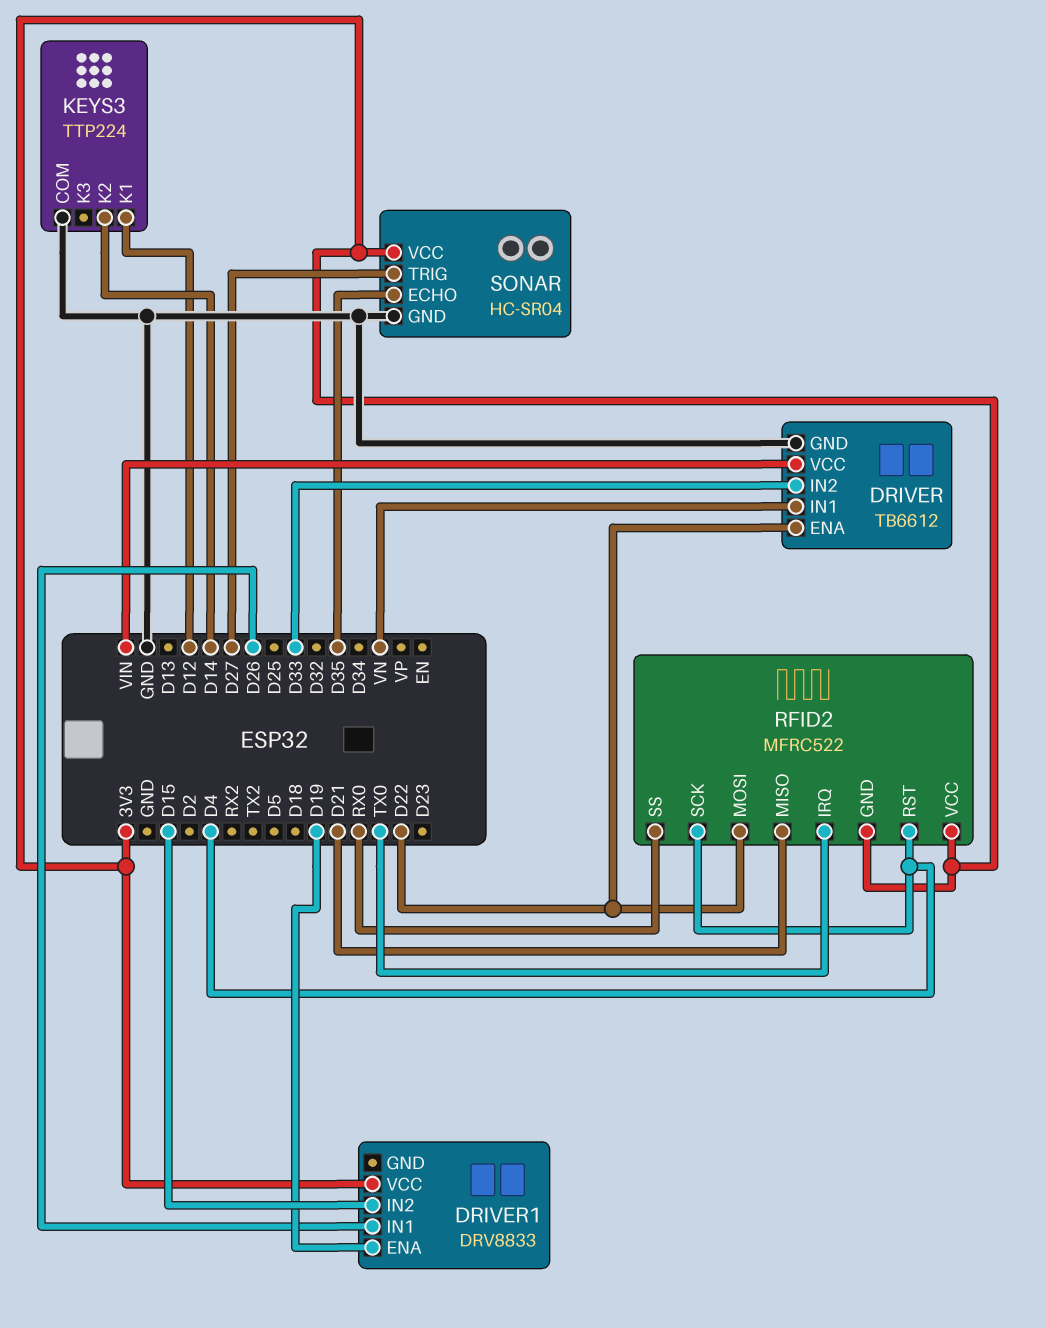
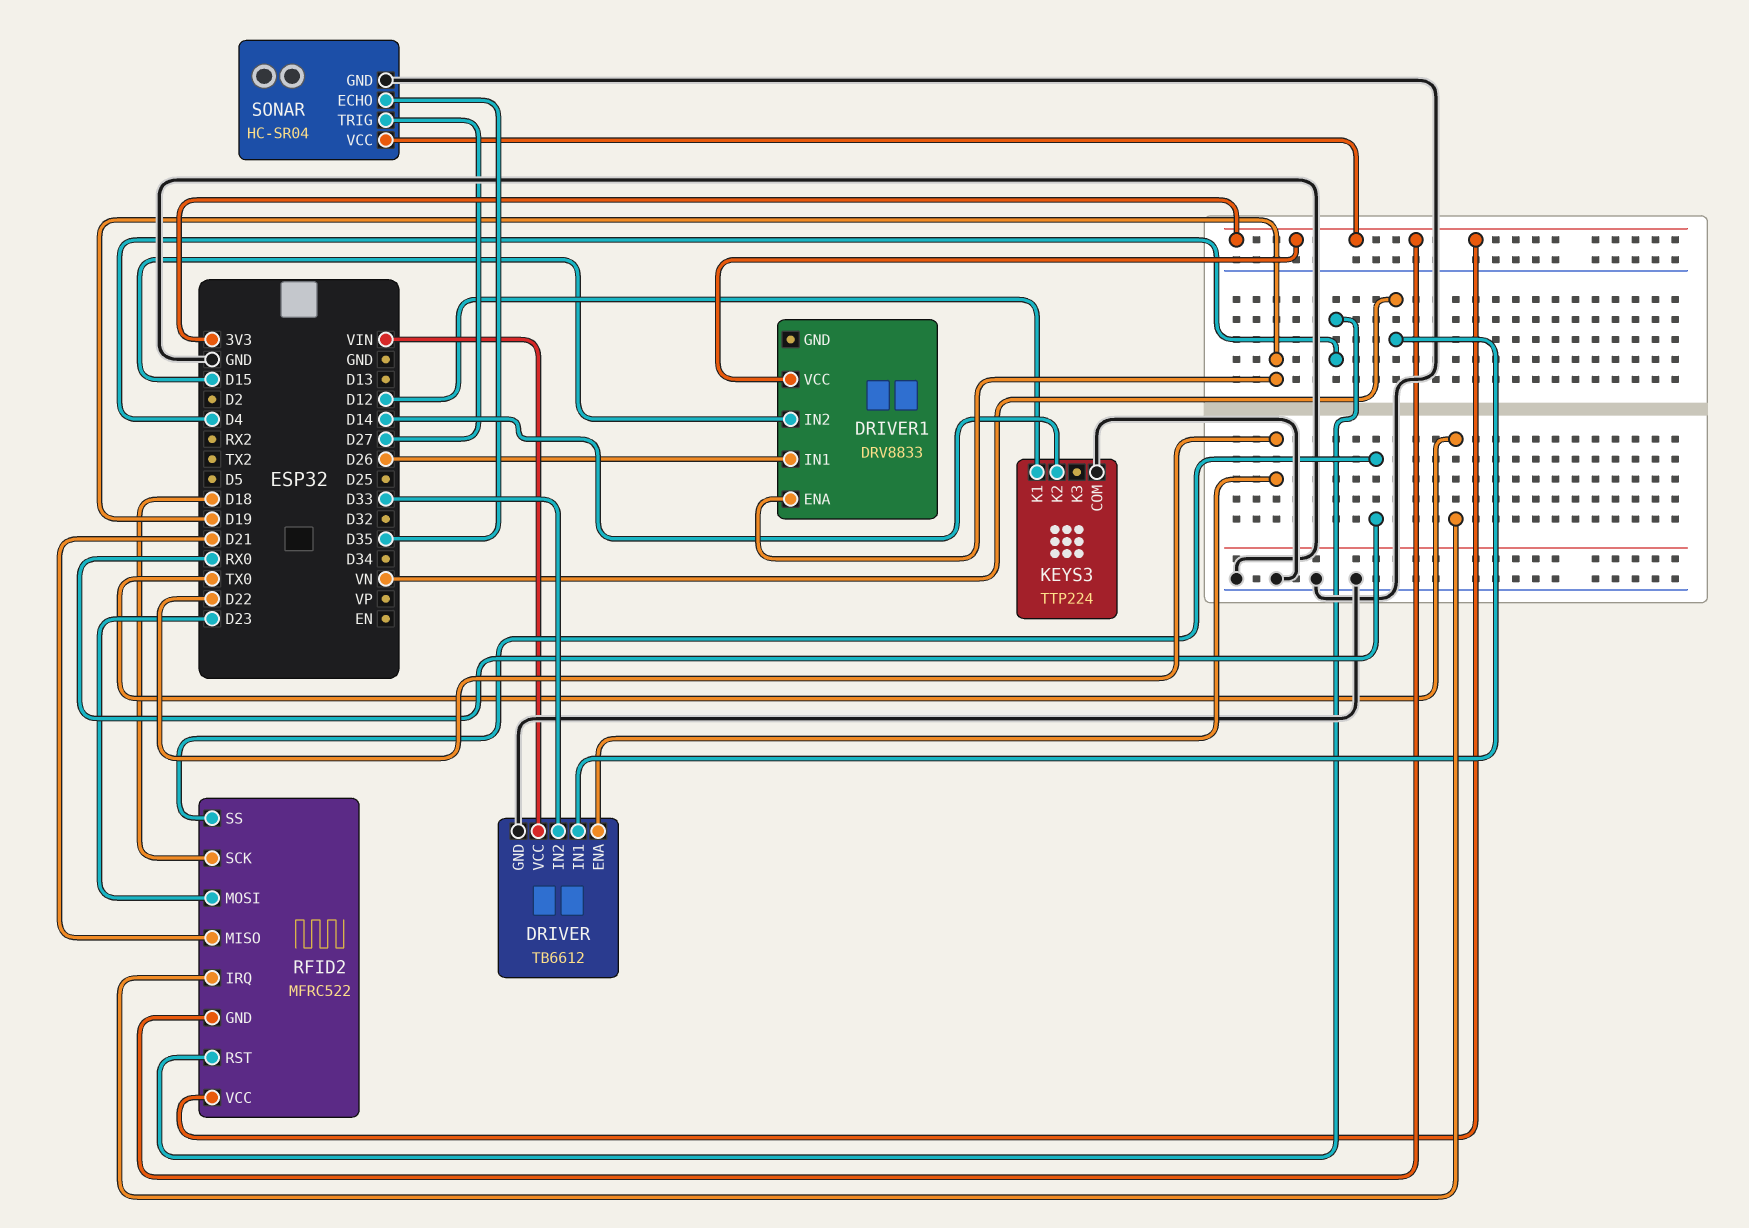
RFID2 pin MOSI: D22 -> D23
RFID2 pin SCK: D4 -> D18

